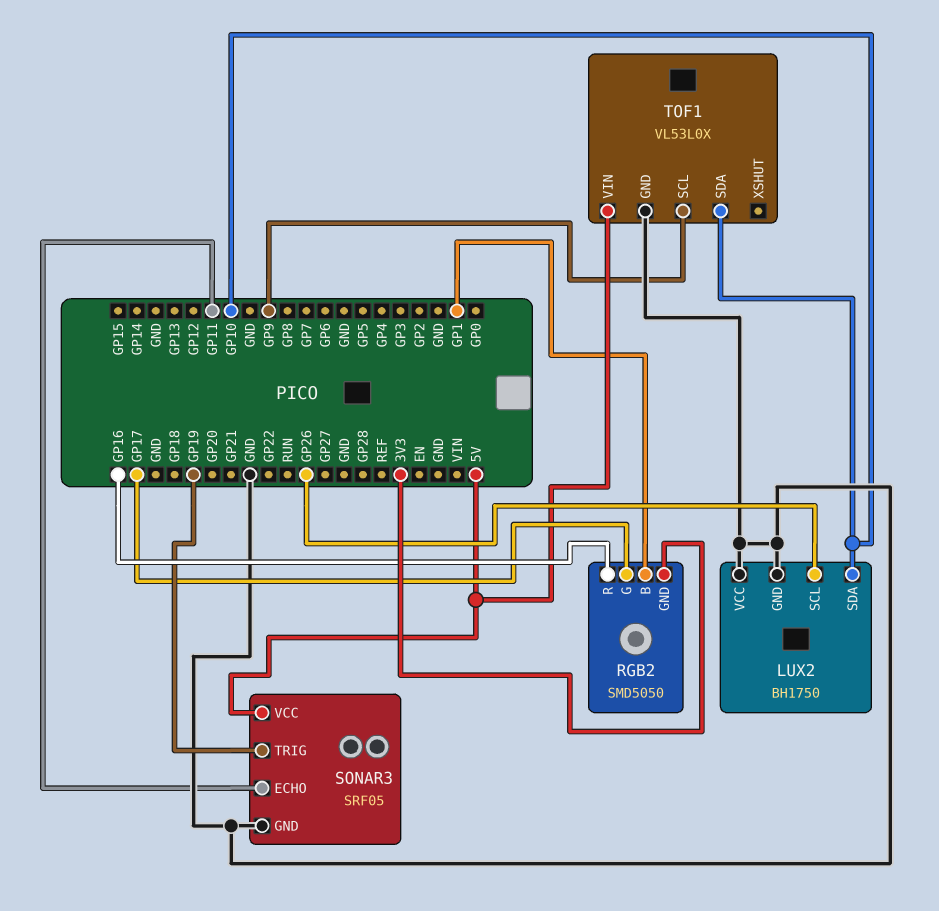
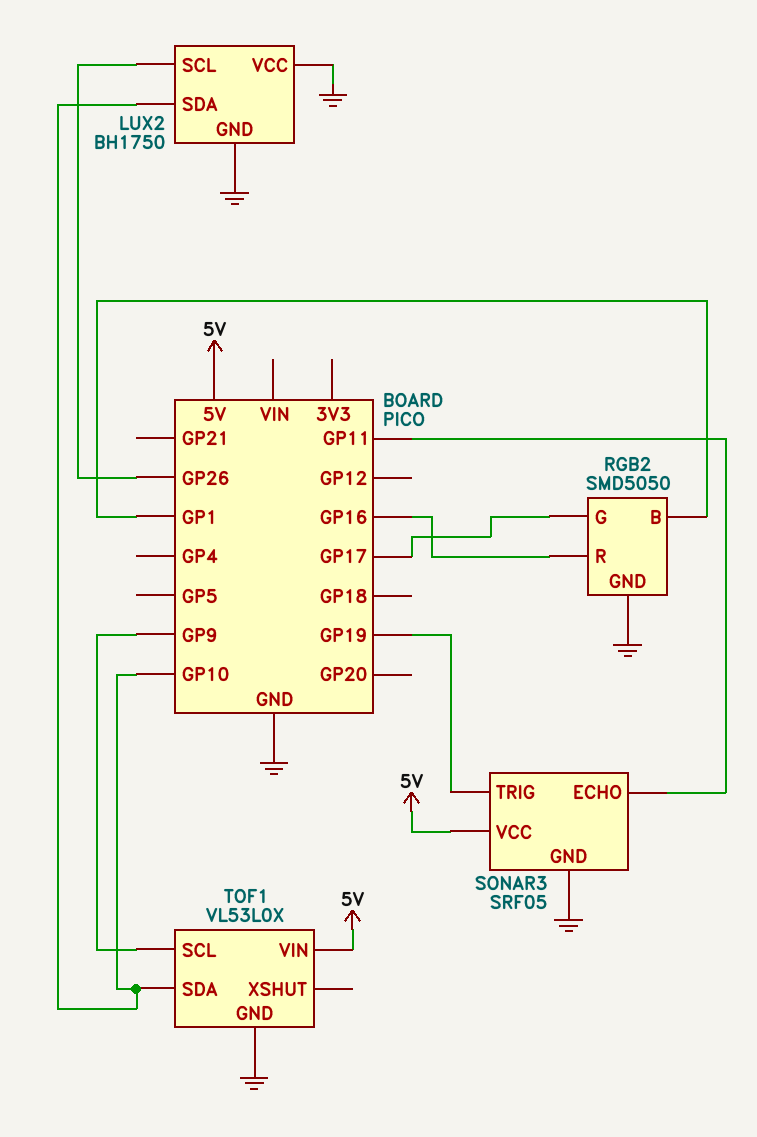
RGB2 pin GND: 3V3 -> GND

